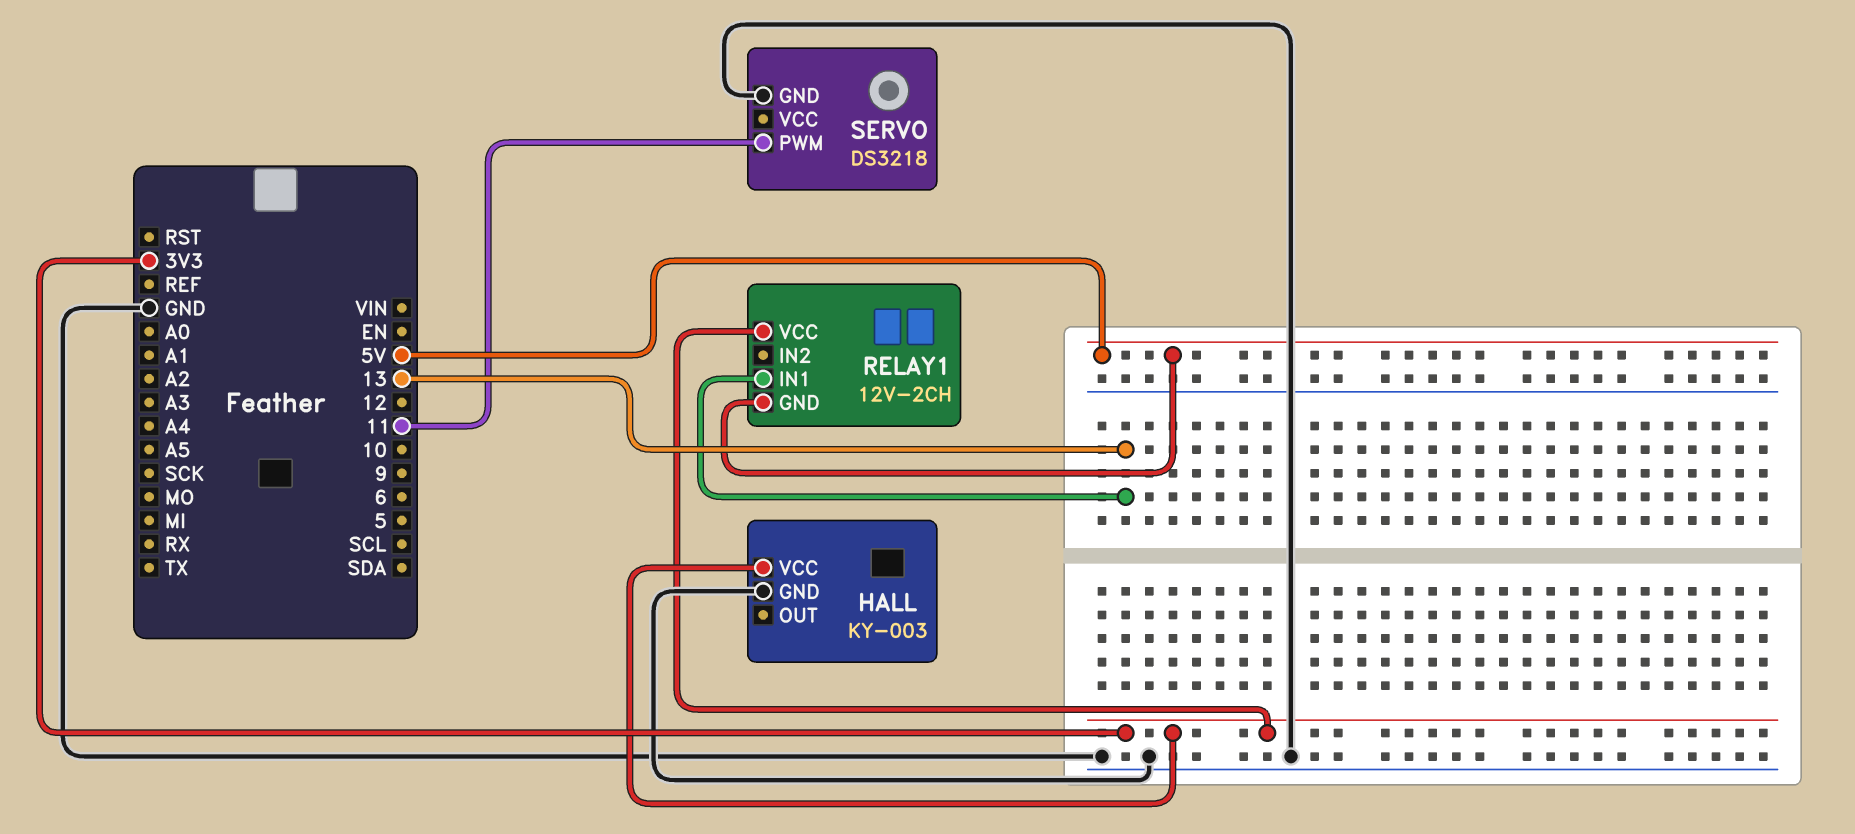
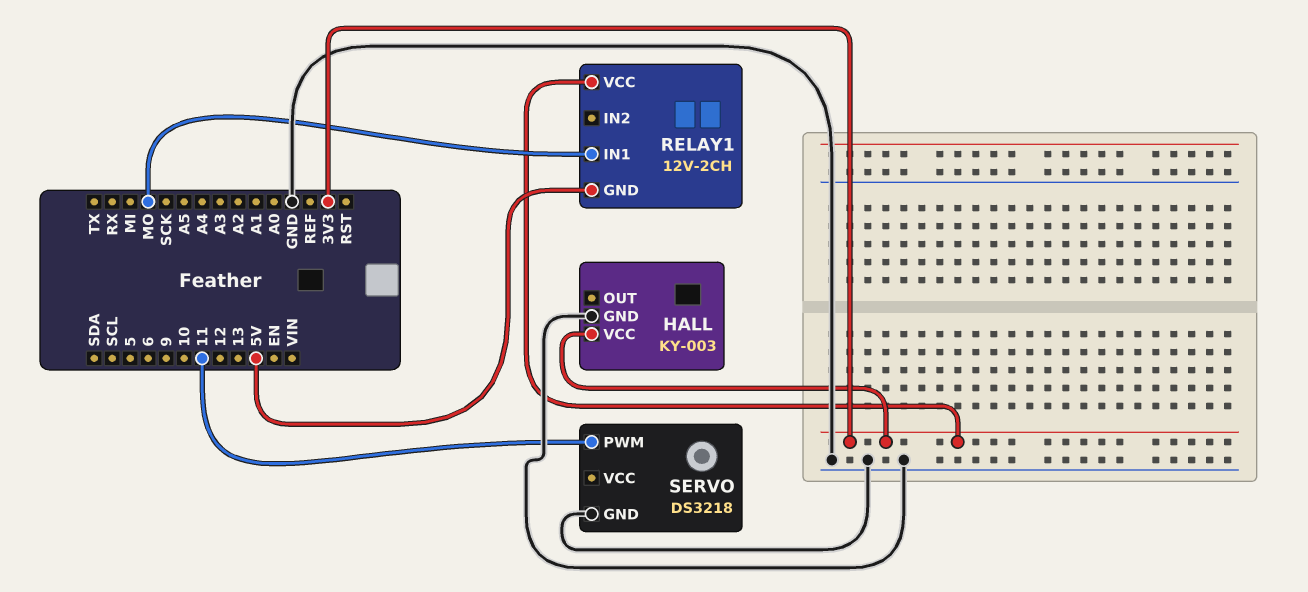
RELAY1 pin IN1: 13 -> MO

